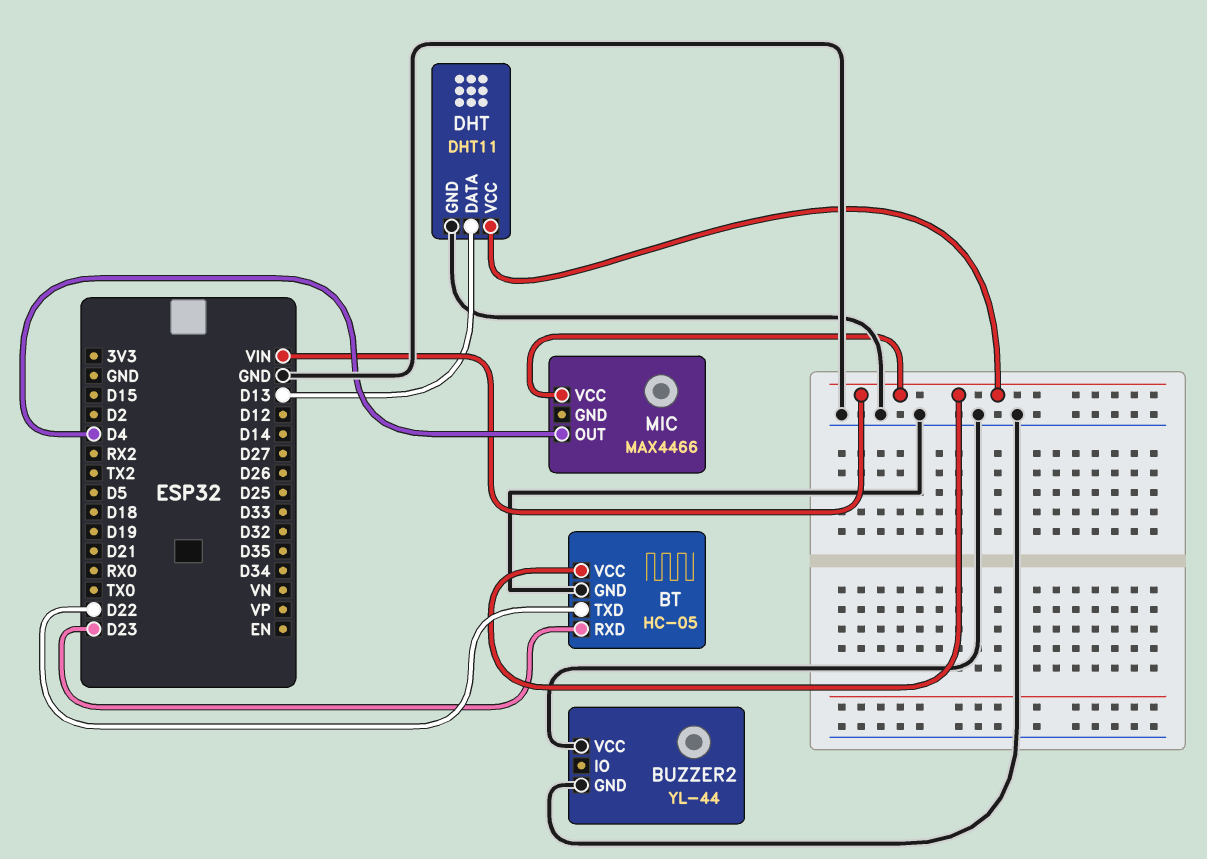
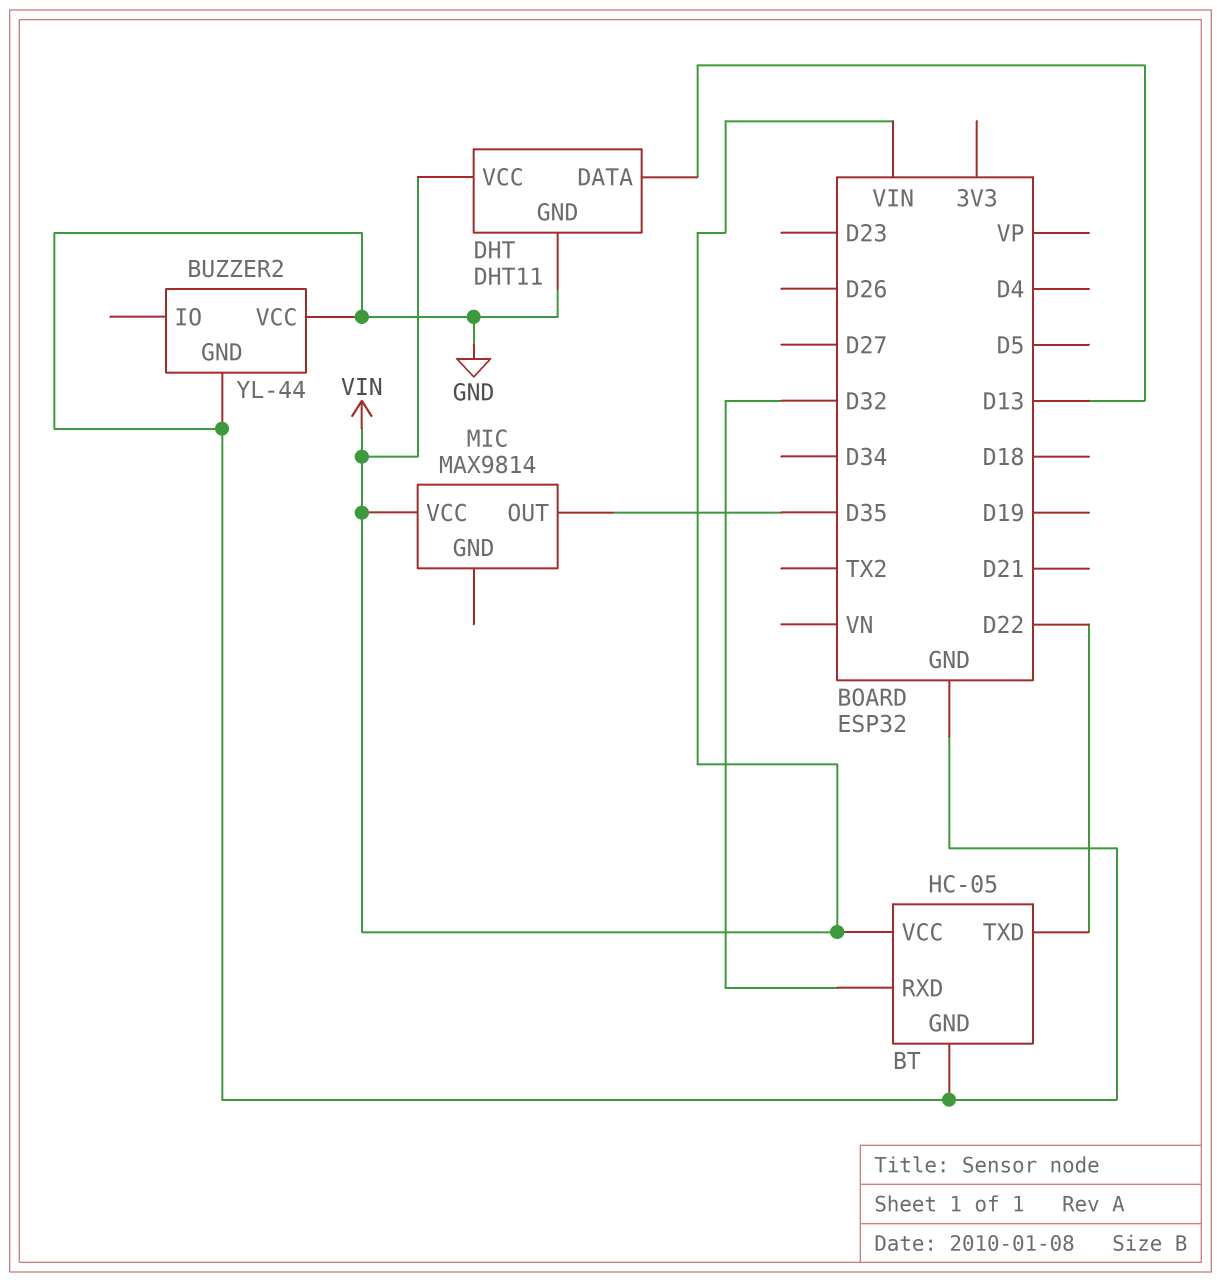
BT pin RXD: D23 -> D32
MIC: MAX4466 -> MAX9814
MIC pin OUT: D4 -> D35

